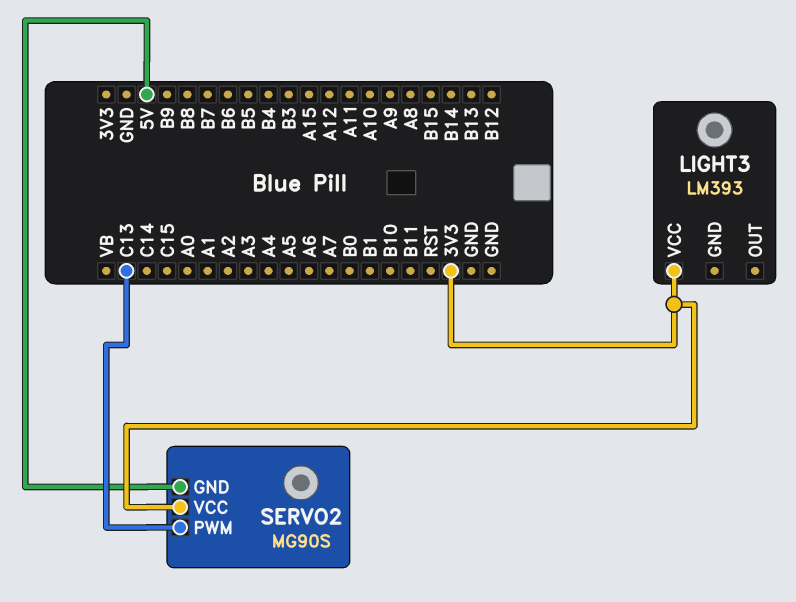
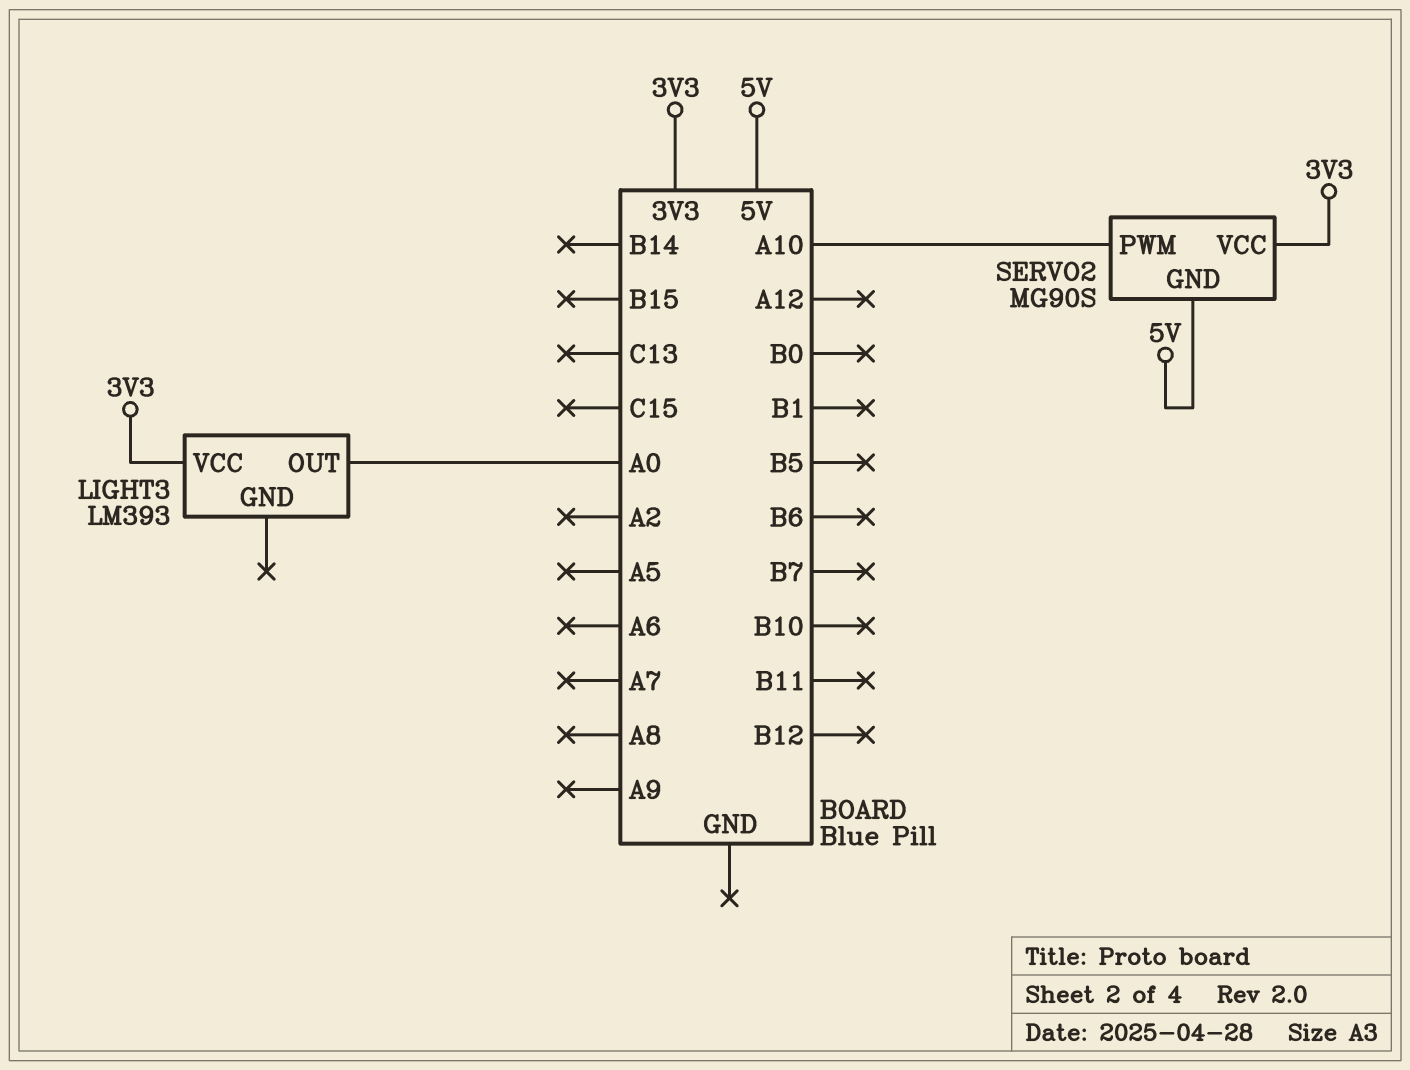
LIGHT3 pin OUT: none -> A0
SERVO2 pin PWM: C13 -> A10

